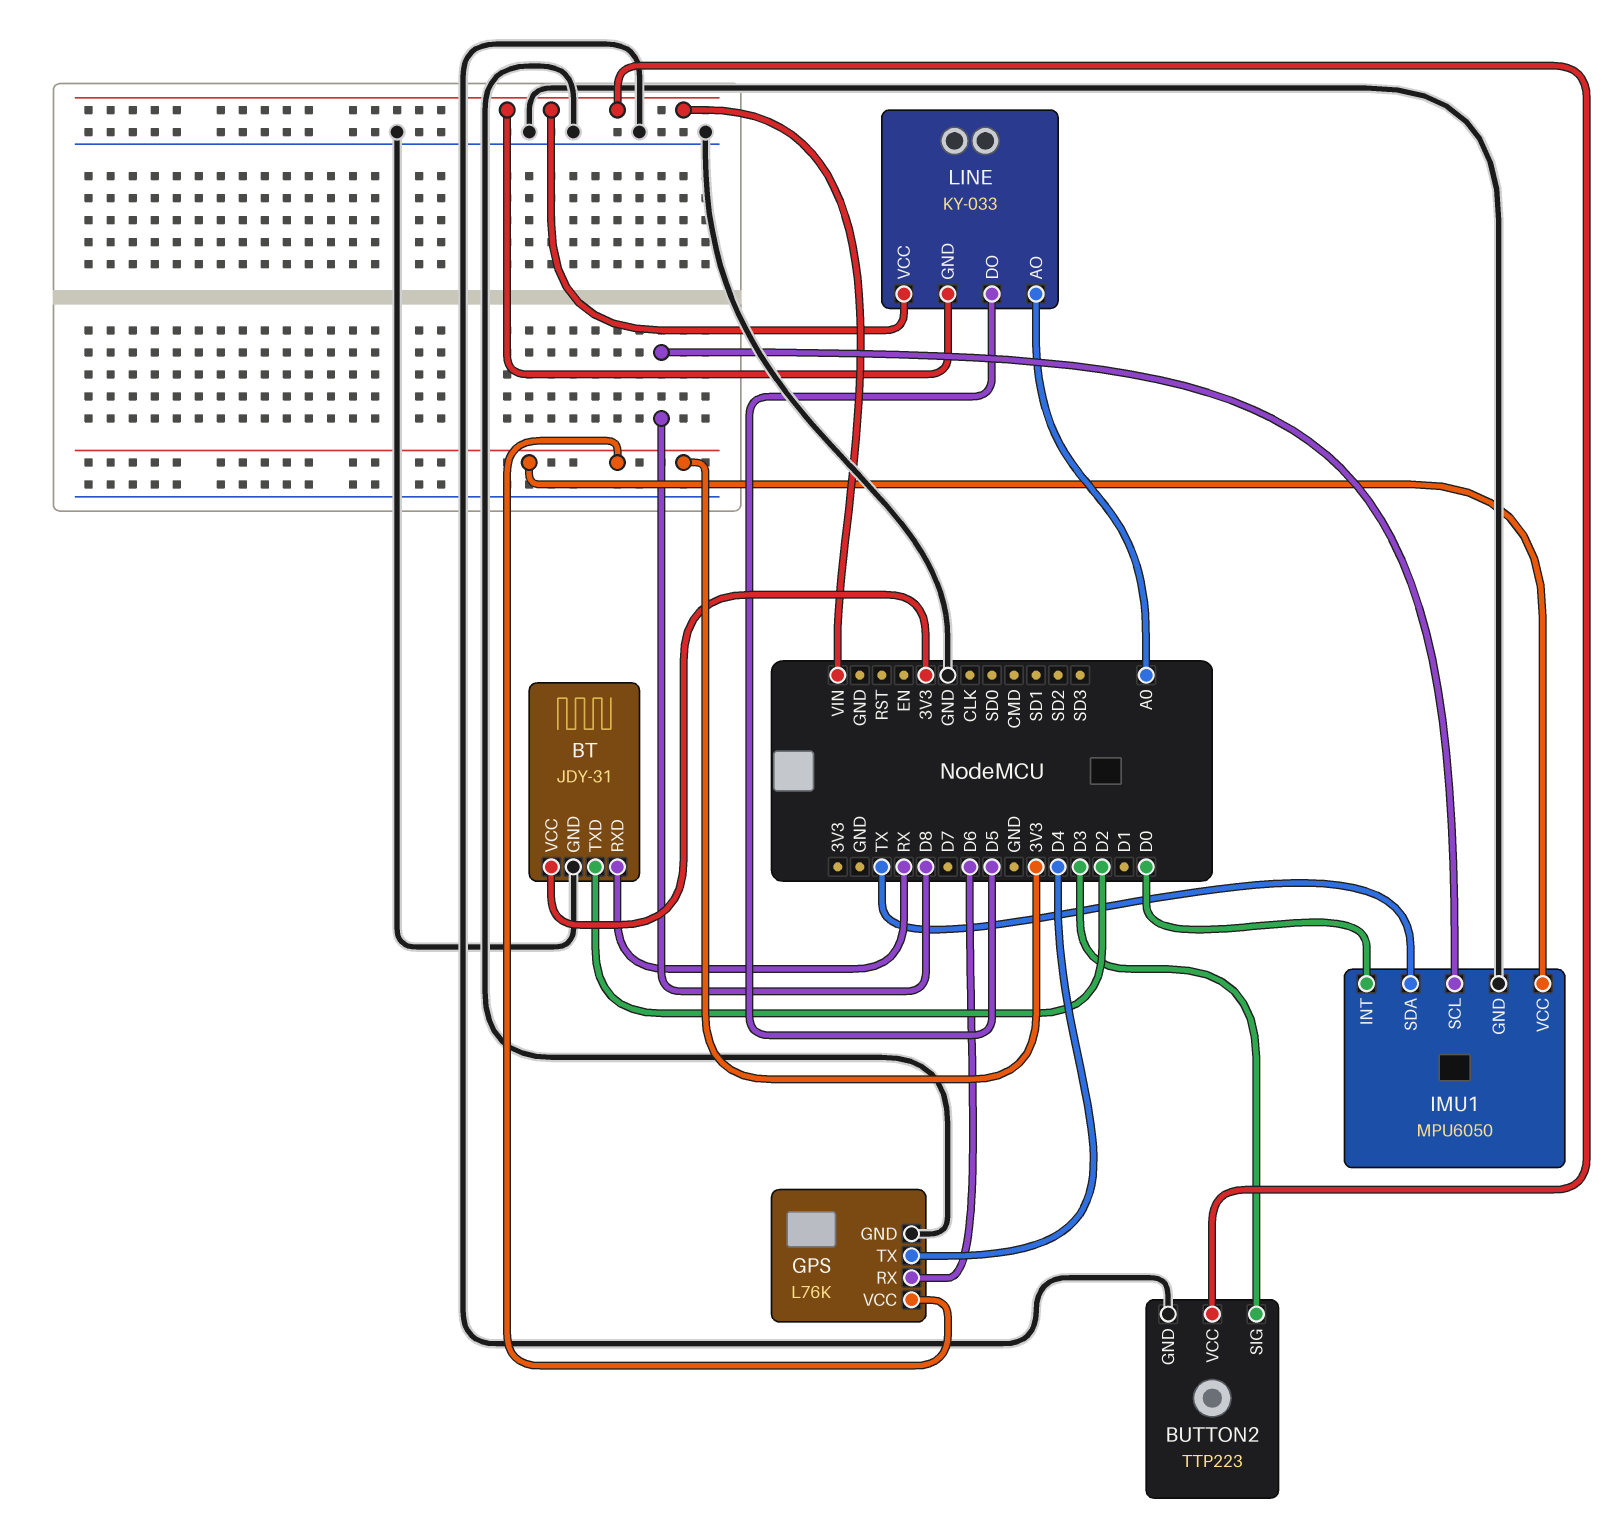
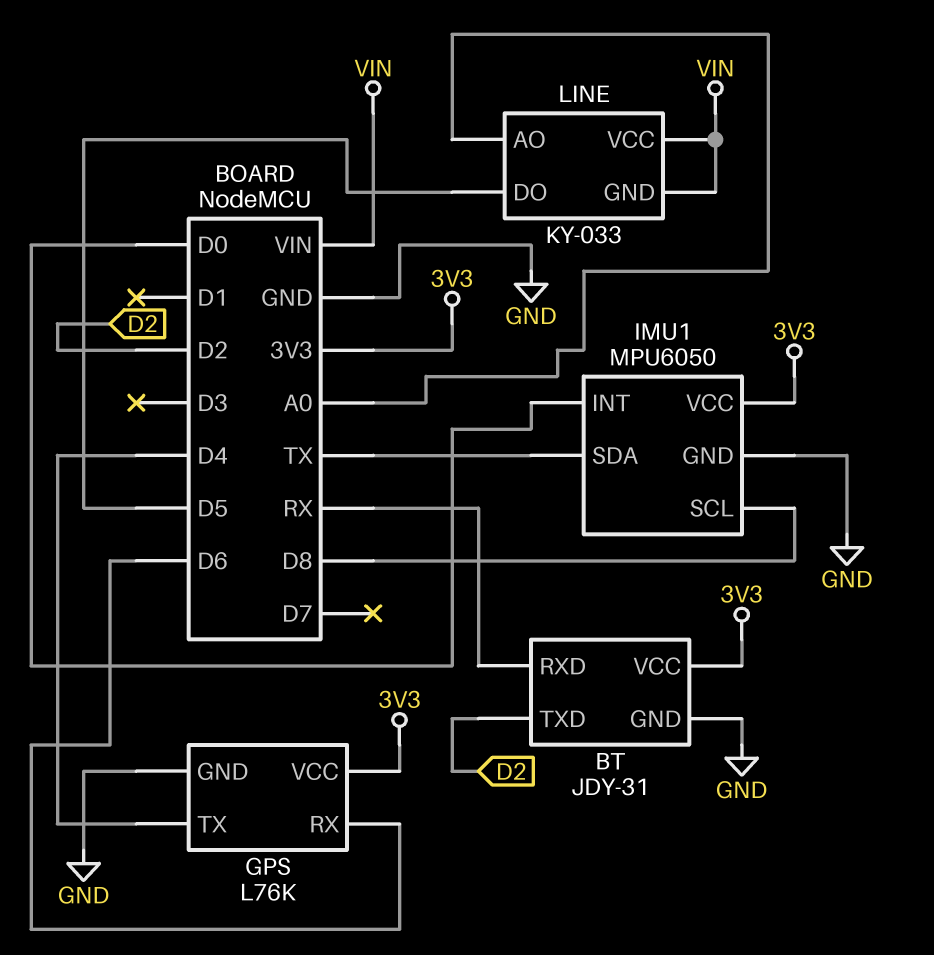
BUTTON2: TTP223 -> none
BUTTON2 pin GND: GND -> none
BUTTON2 pin SIG: D3 -> none
BUTTON2 pin VCC: VIN -> none

